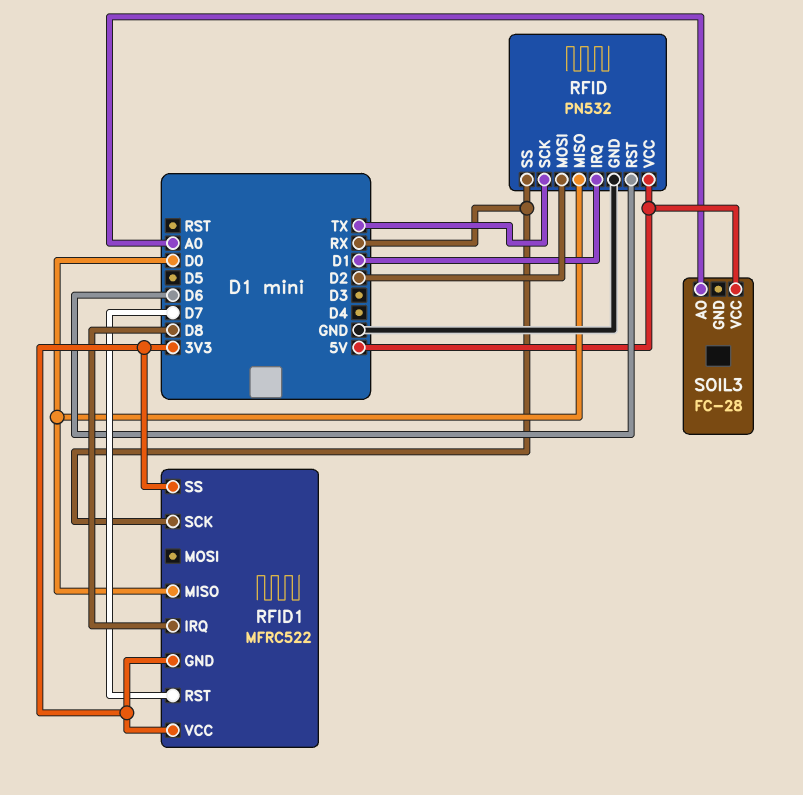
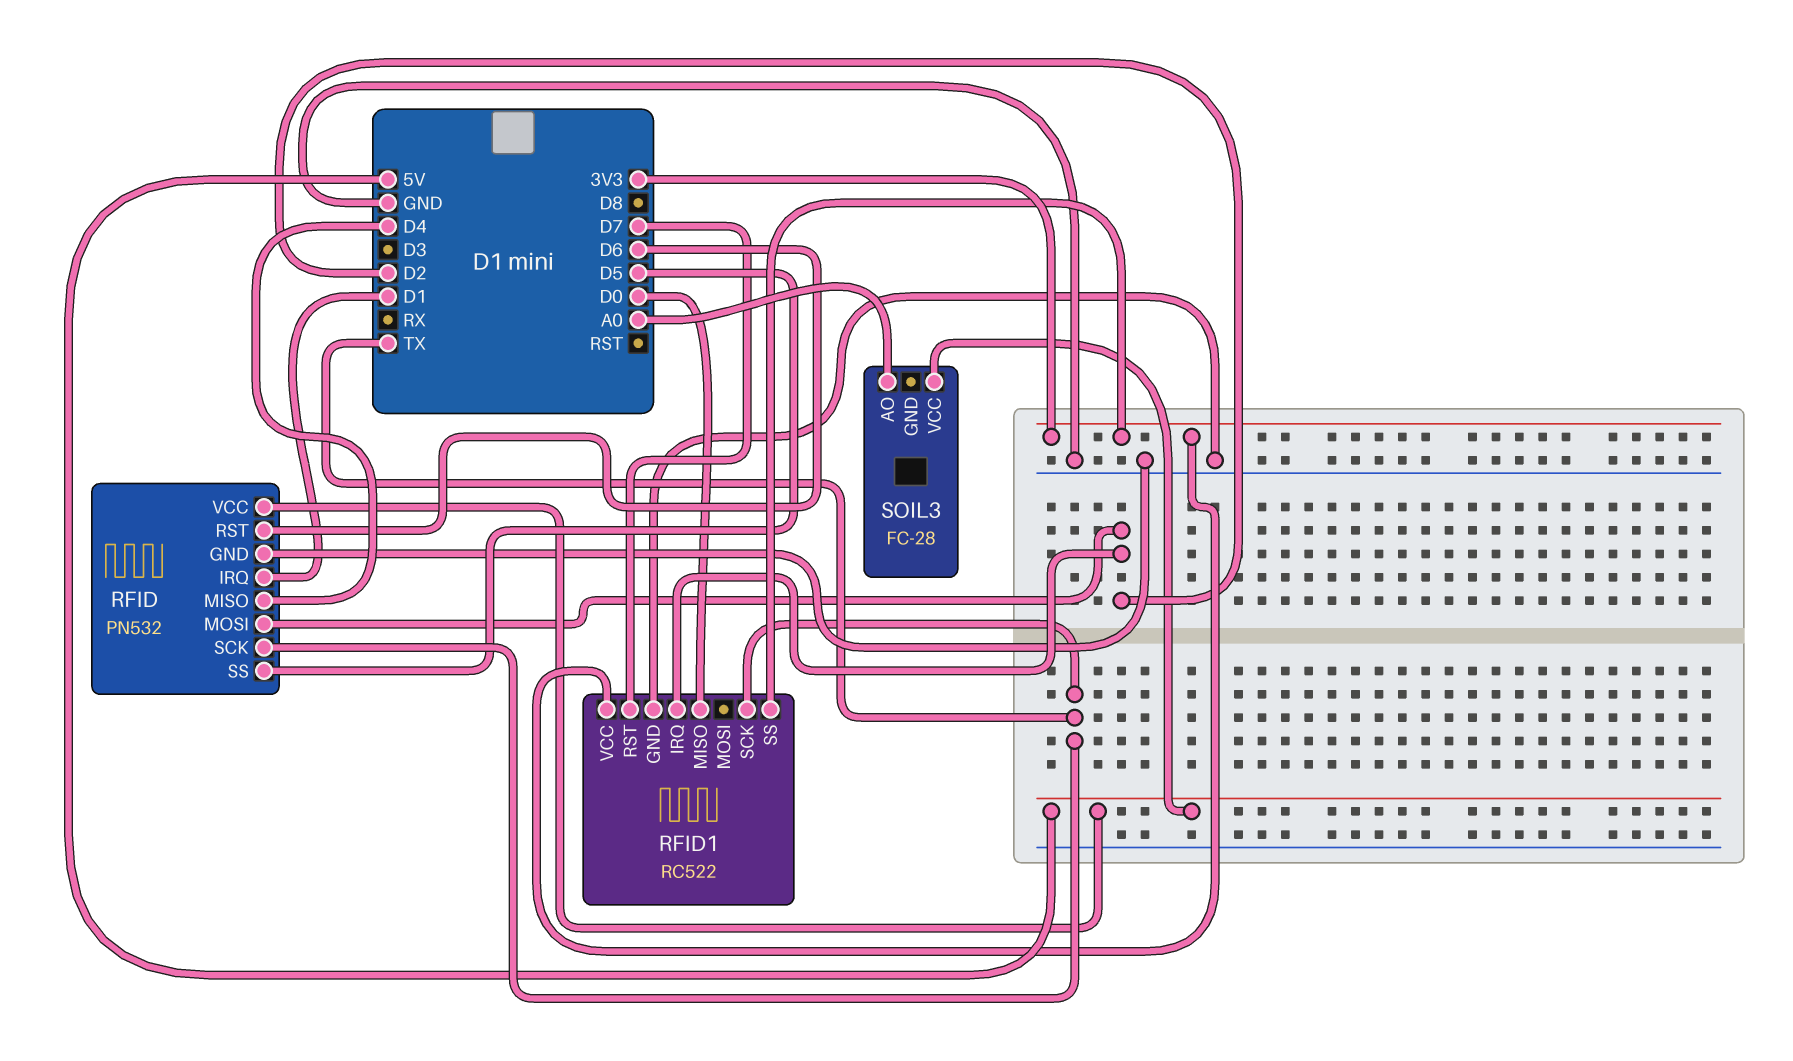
RFID pin MISO: D0 -> D4
RFID pin SS: RX -> D5
RFID1: MFRC522 -> RC522
RFID1 pin GND: 3V3 -> GND
RFID1 pin IRQ: D8 -> D2
RFID1 pin SCK: RX -> TX

